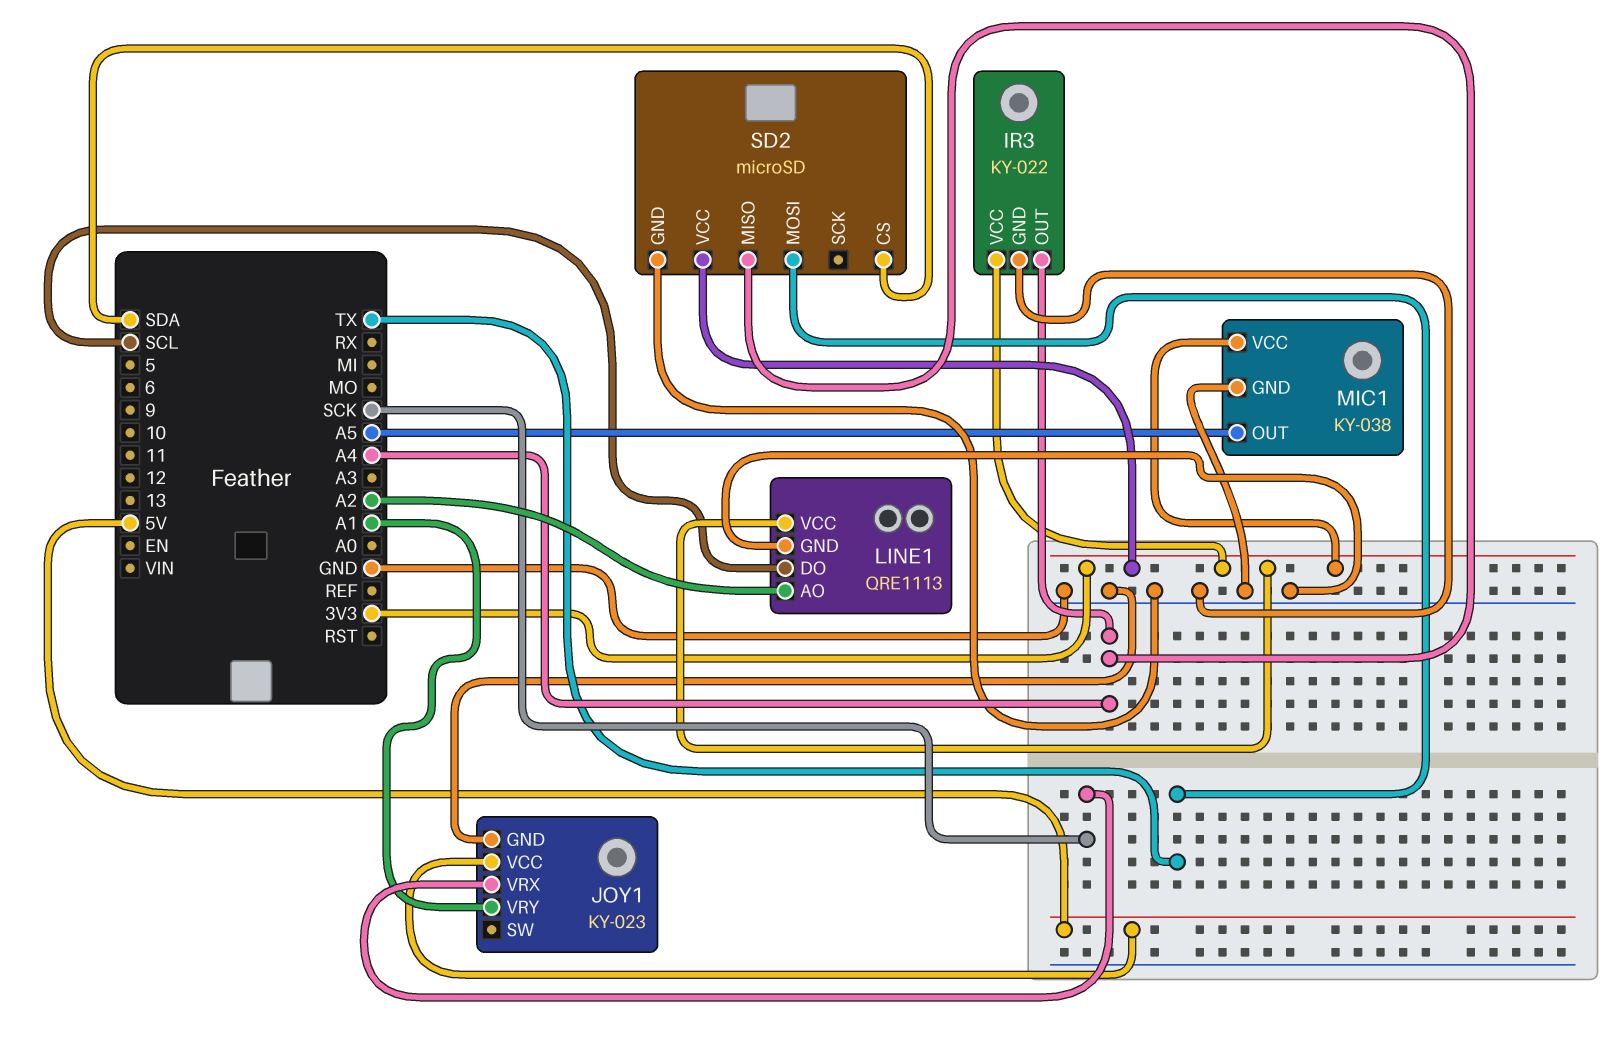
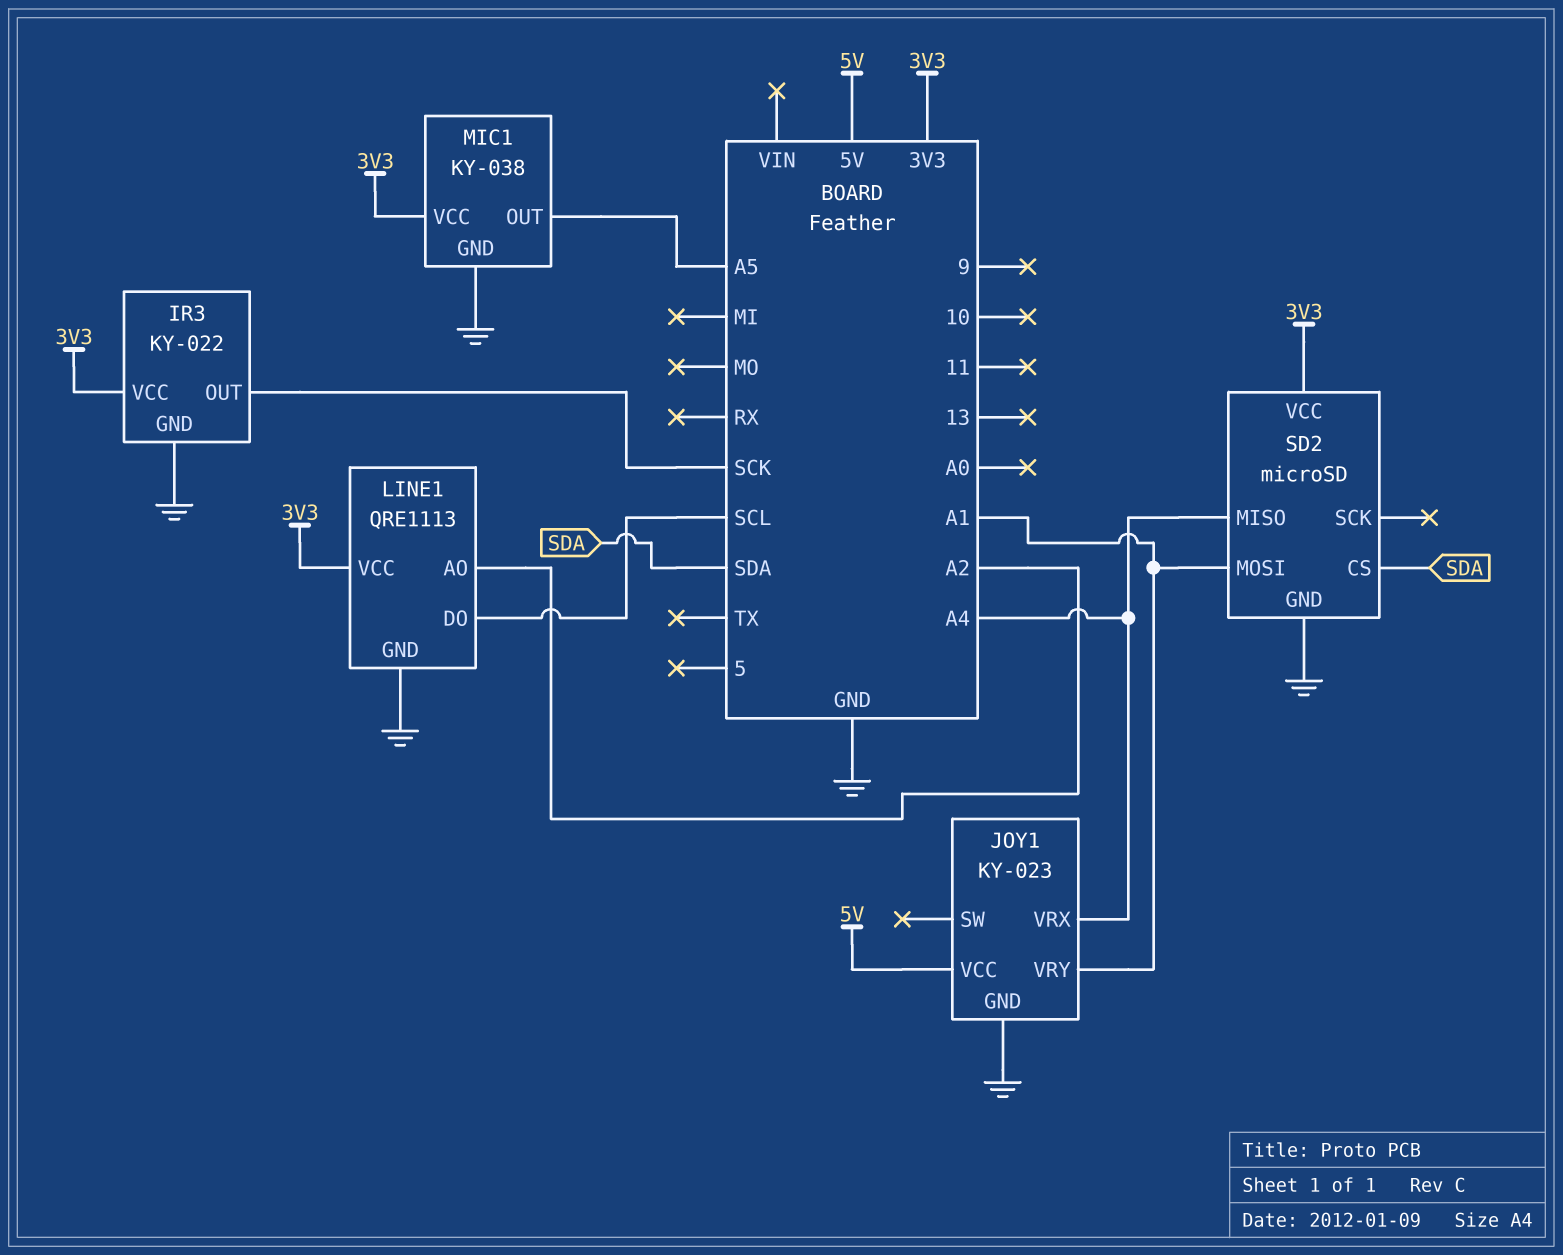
IR3 pin OUT: A4 -> SCK
JOY1 pin VRX: SCK -> A4
SD2 pin MOSI: TX -> A1

